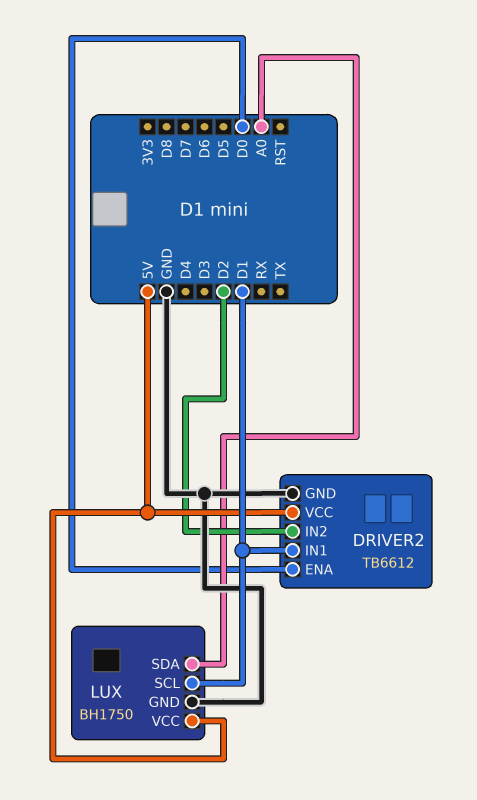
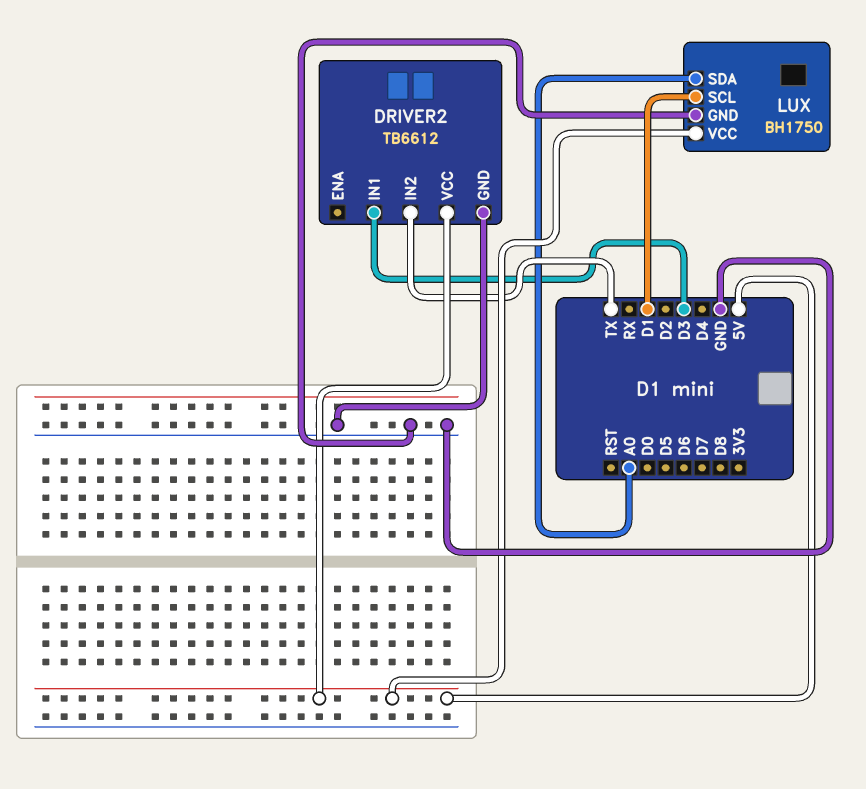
DRIVER2 pin ENA: D0 -> none
DRIVER2 pin IN1: D1 -> D3
DRIVER2 pin IN2: D2 -> TX

